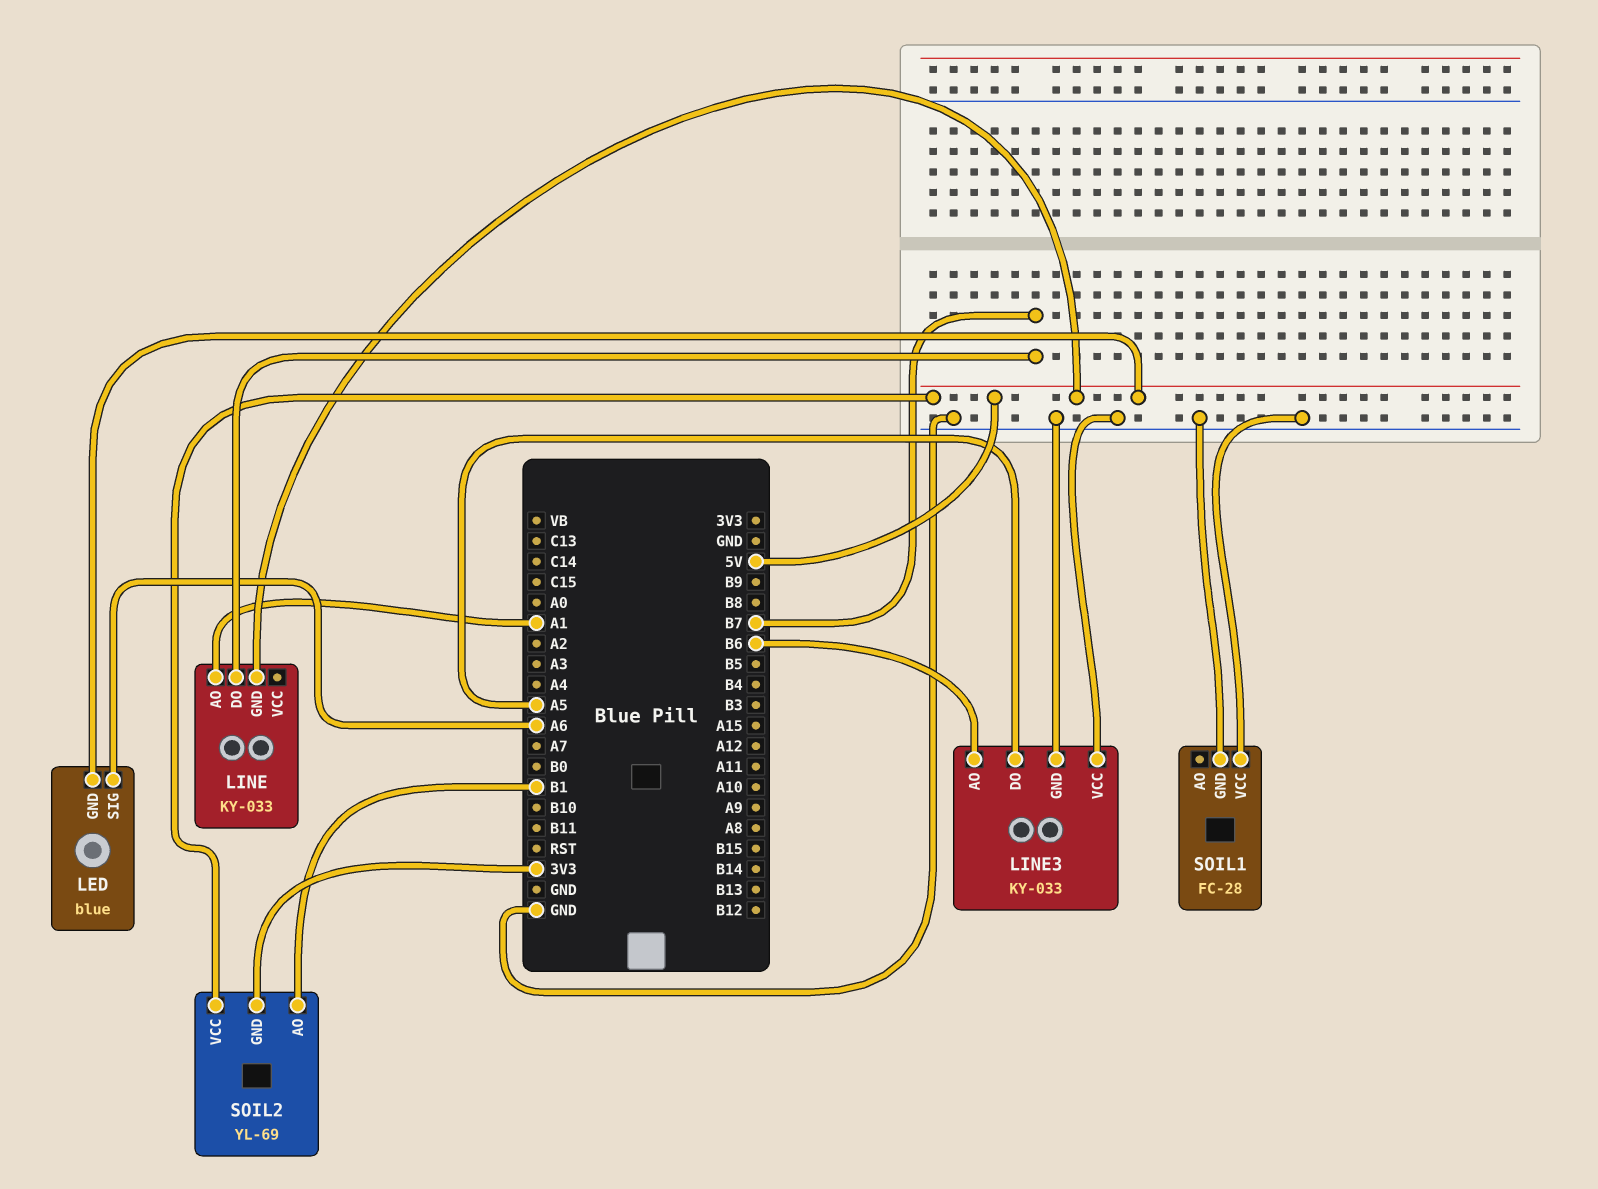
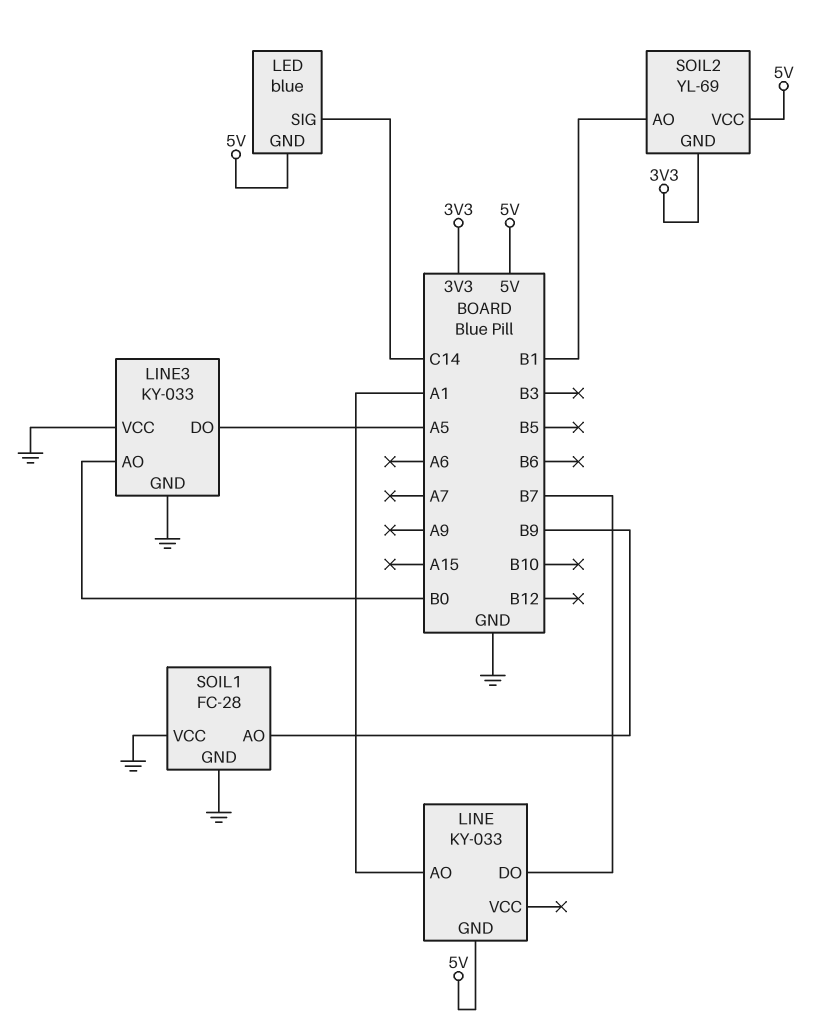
LED pin SIG: A6 -> C14
LINE3 pin AO: B6 -> B0
SOIL1 pin AO: none -> B9

